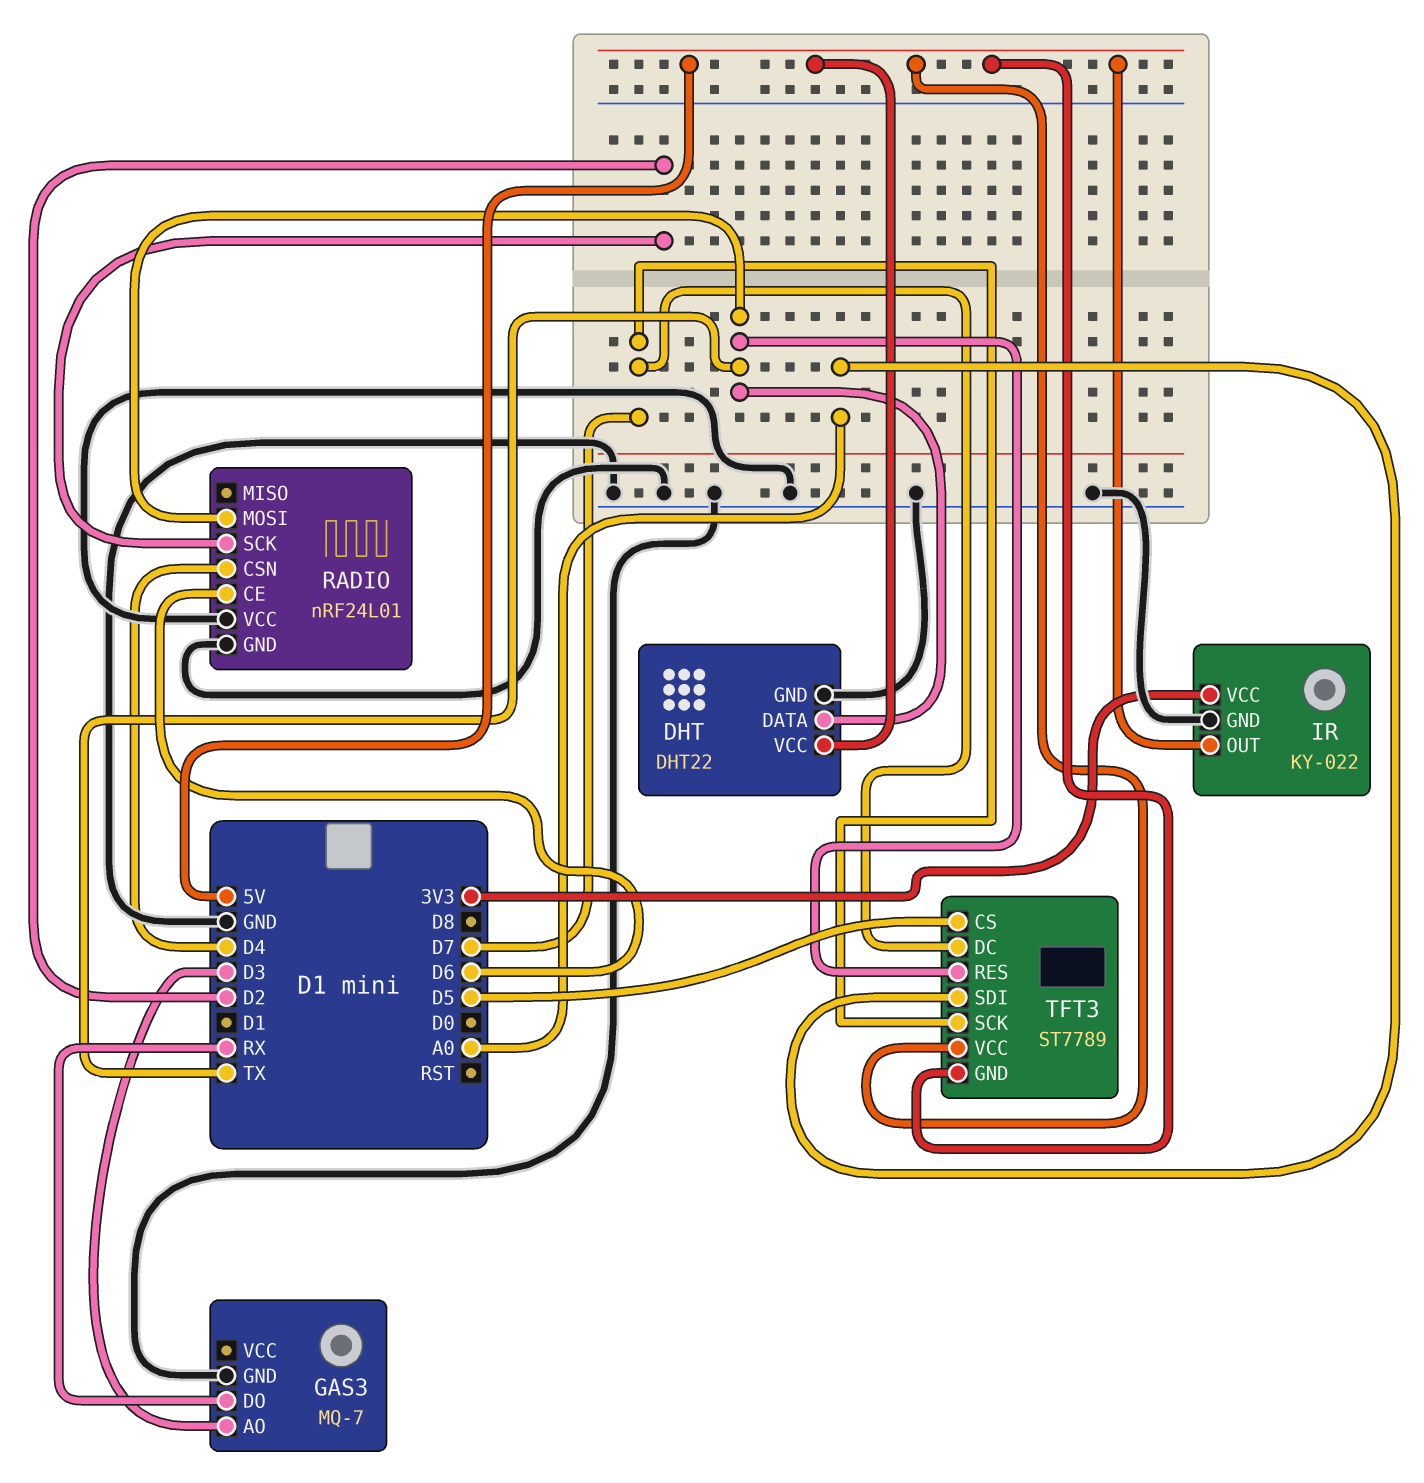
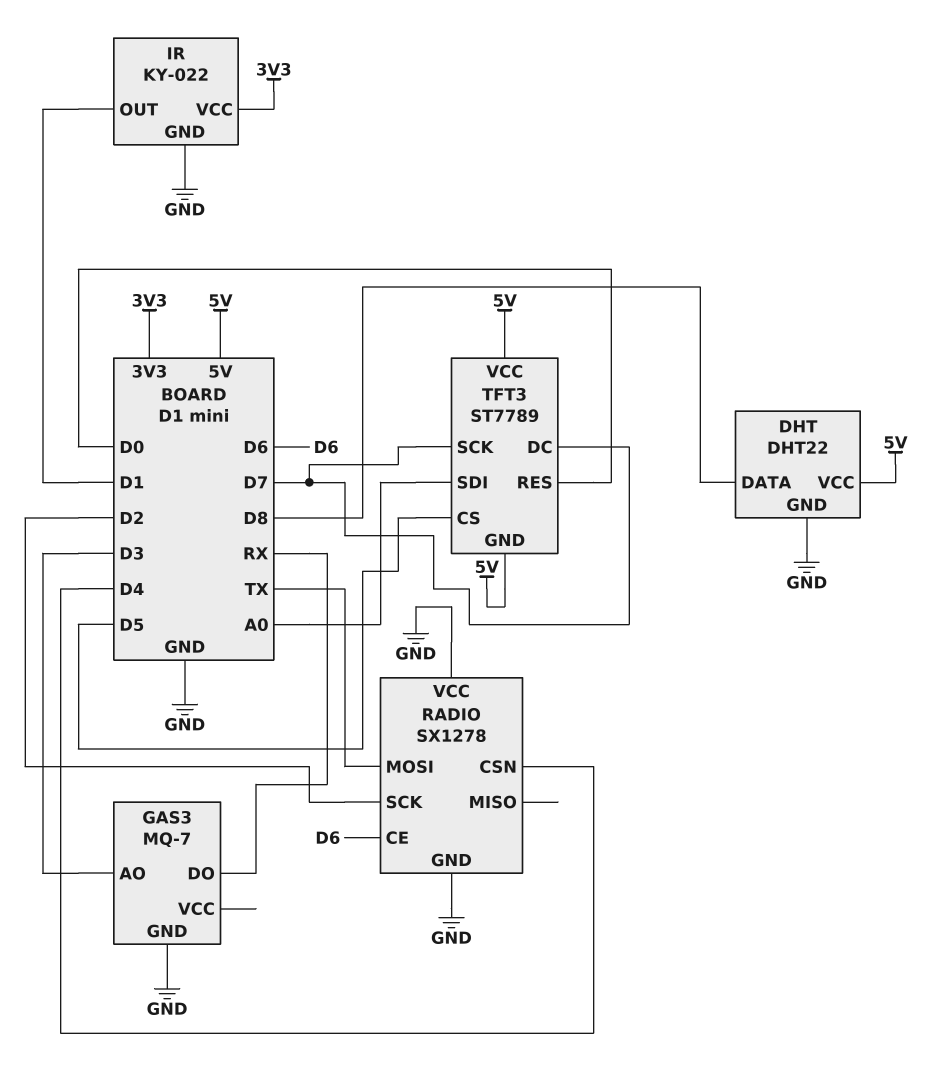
DHT pin DATA: TX -> D8
IR pin OUT: 5V -> D1
RADIO: nRF24L01 -> SX1278
TFT3 pin RES: TX -> D0

